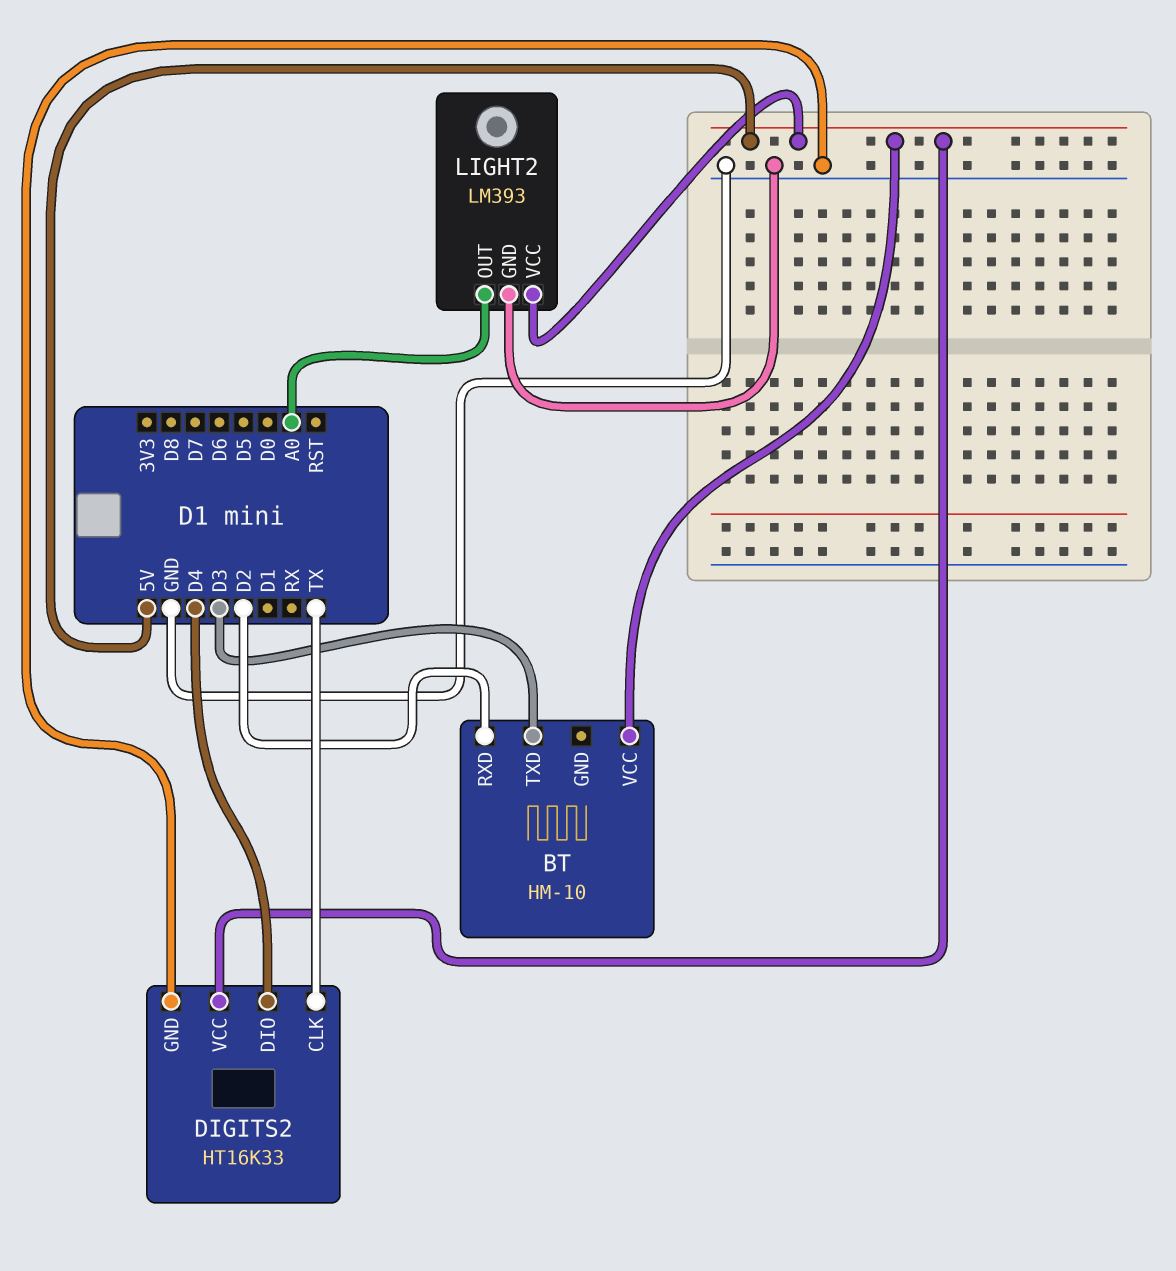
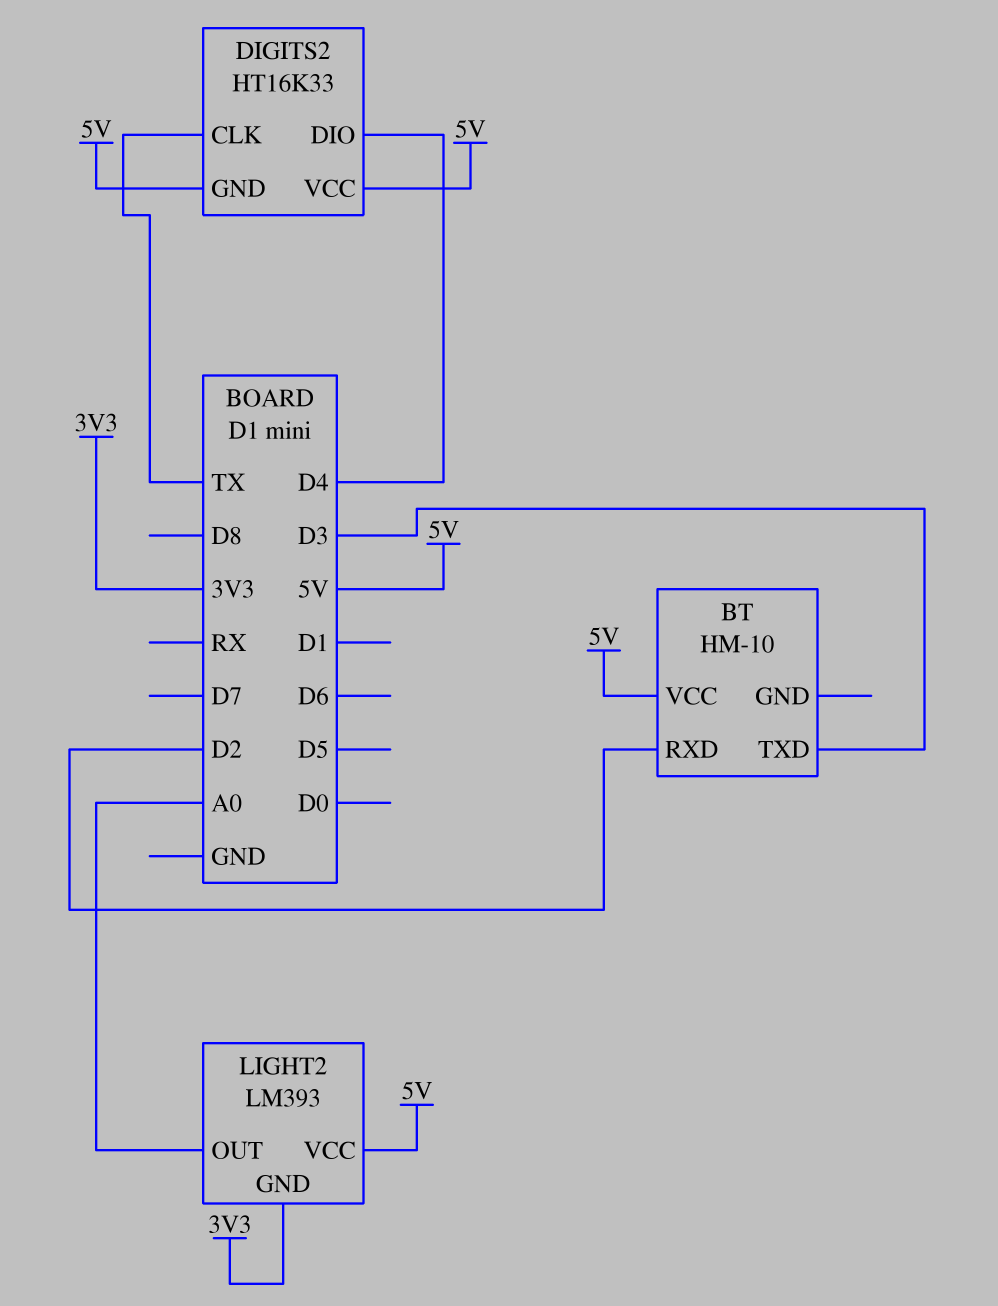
DIGITS2 pin GND: GND -> 5V
LIGHT2 pin GND: GND -> 3V3

